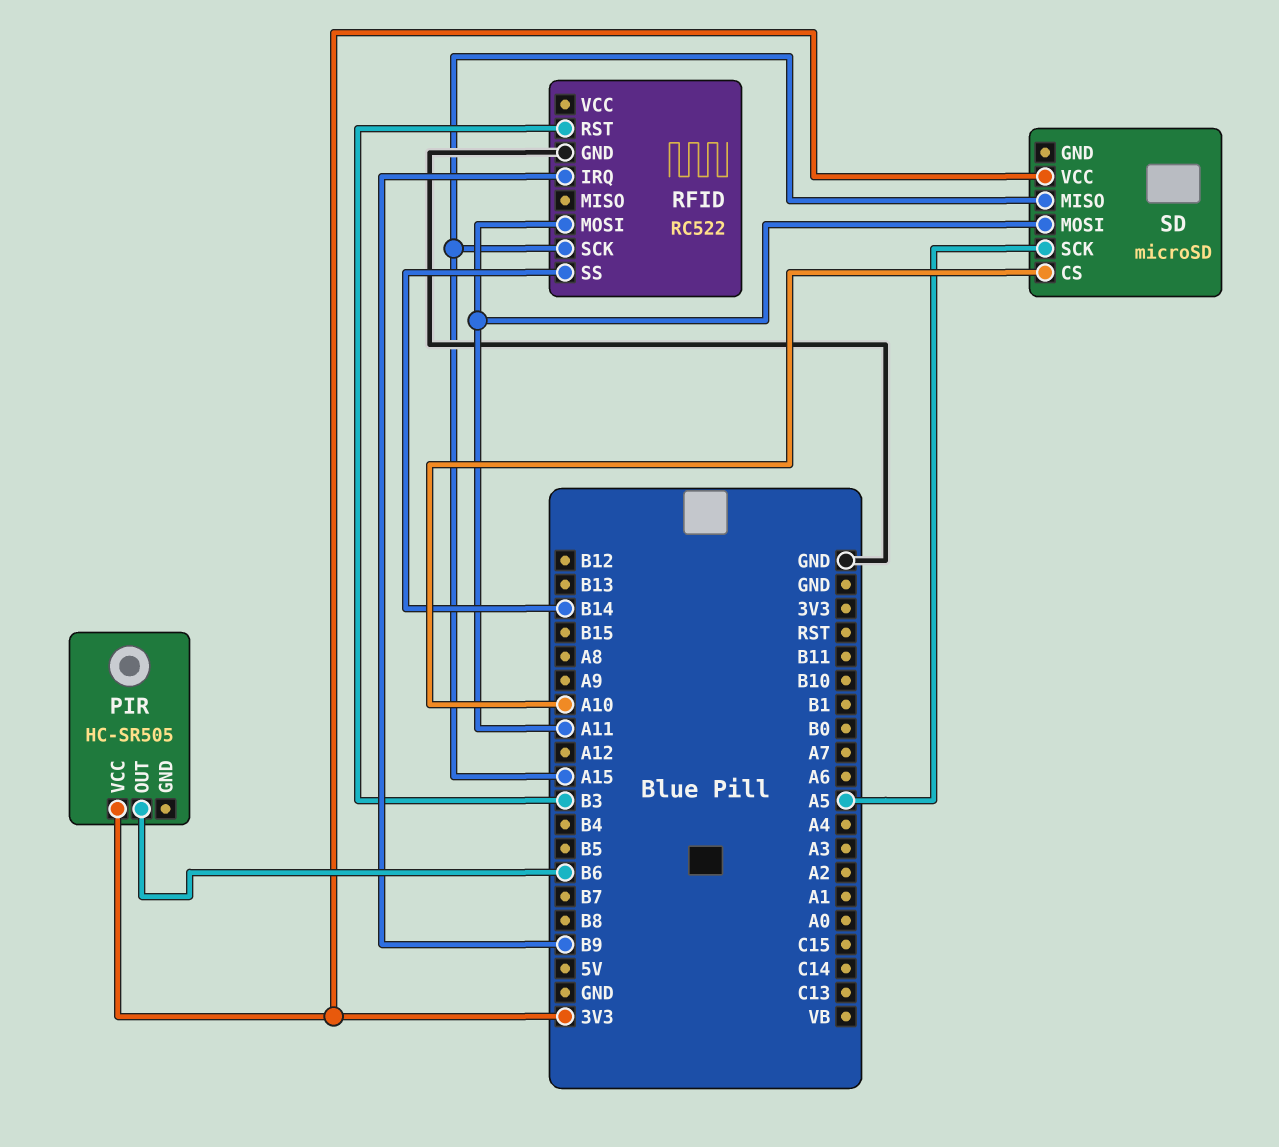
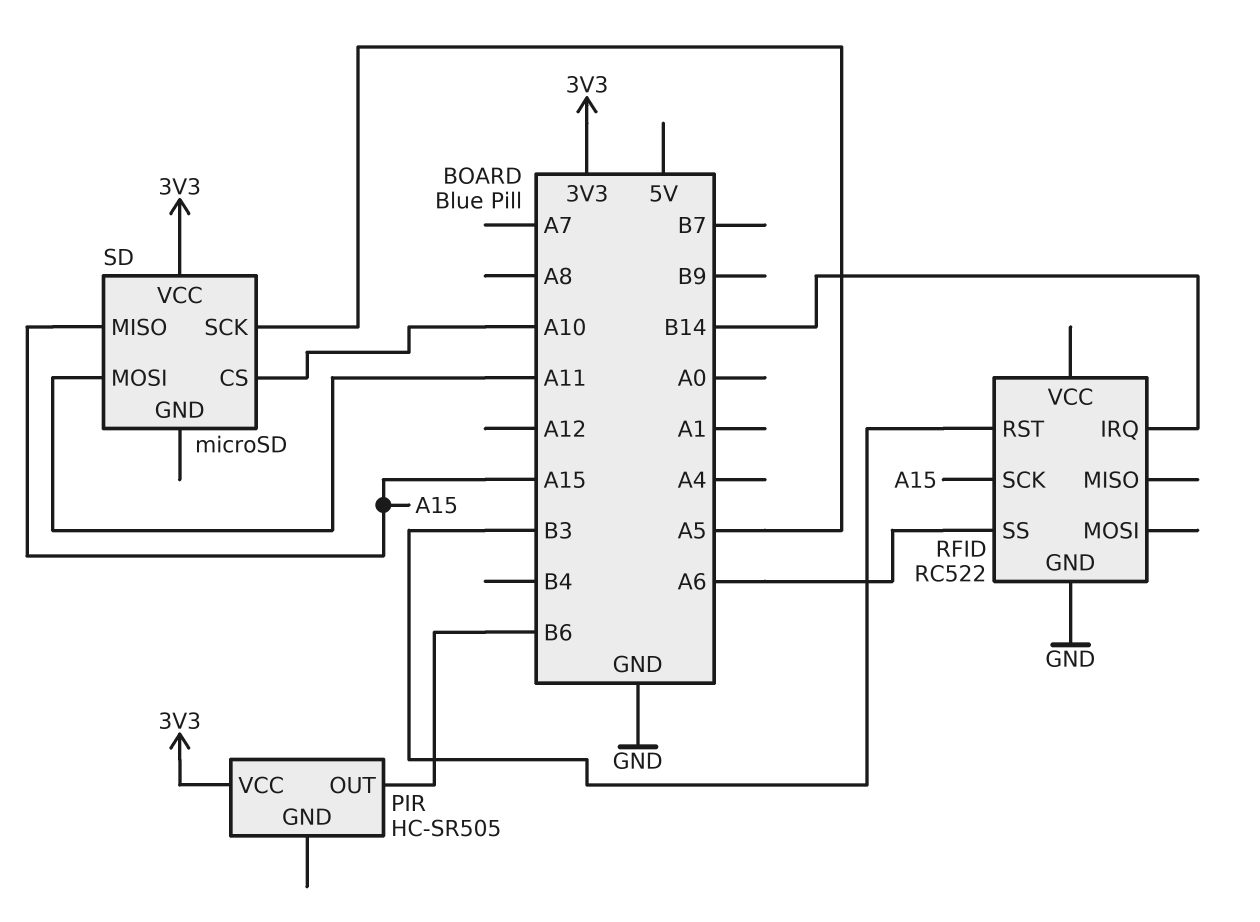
RFID pin IRQ: B9 -> B14
RFID pin MOSI: A11 -> none
RFID pin SS: B14 -> A6

